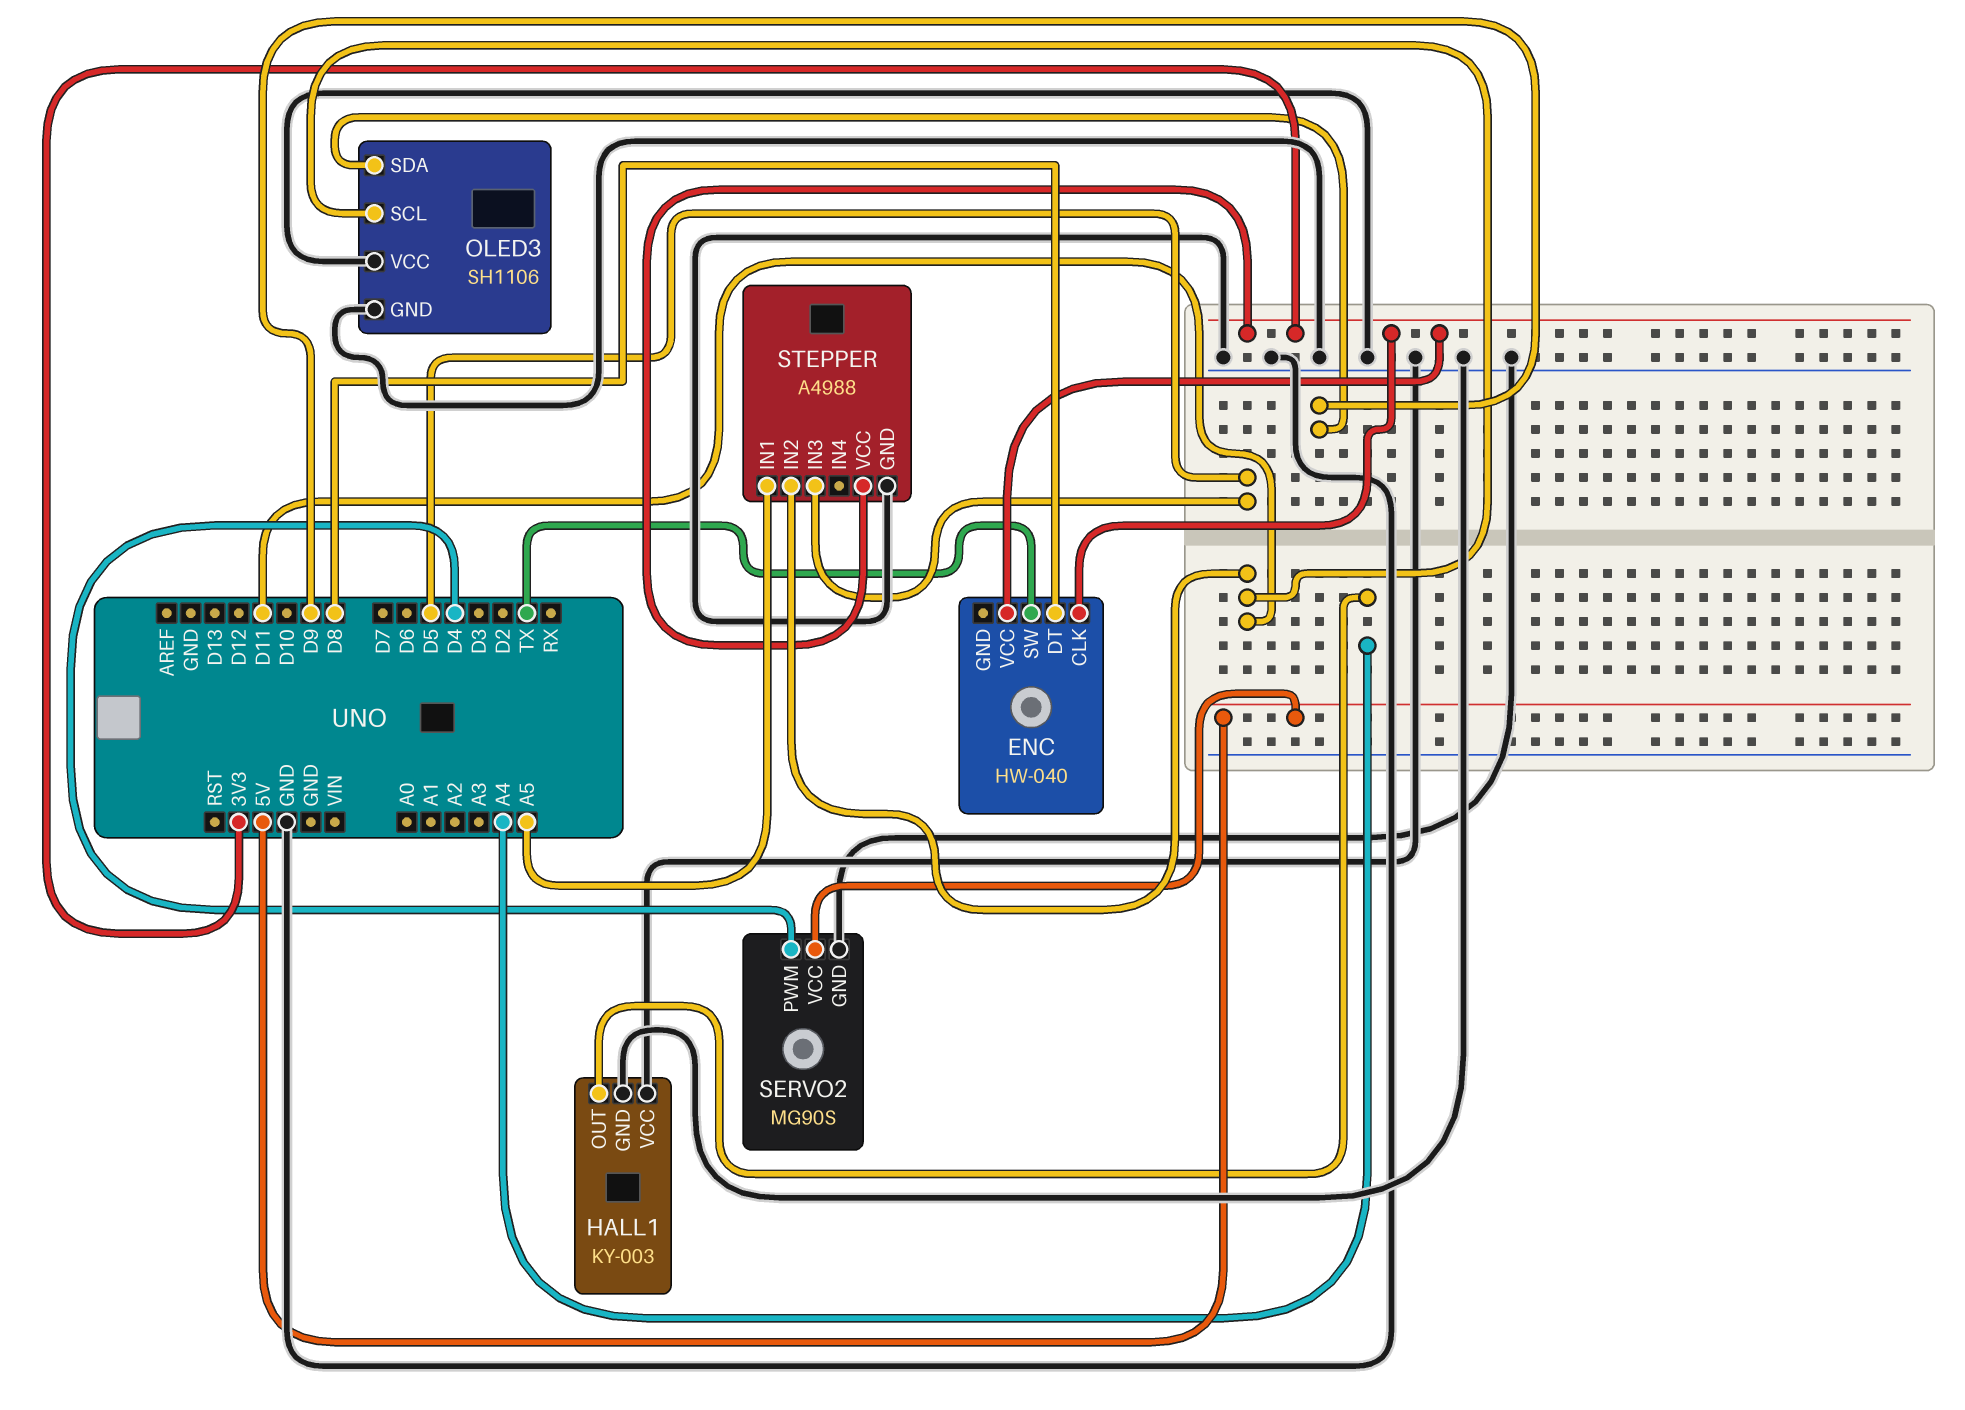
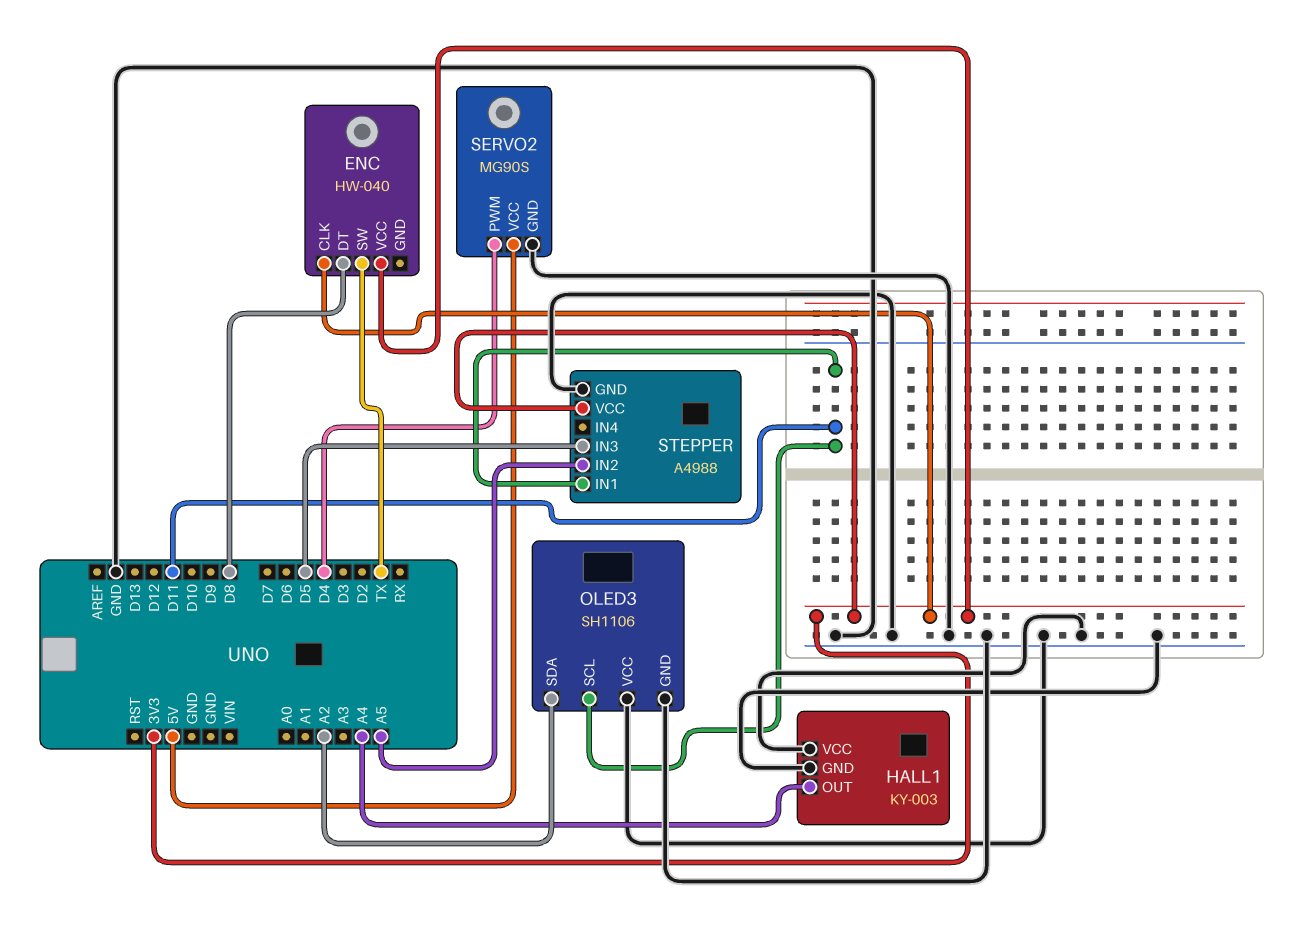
OLED3 pin SDA: D9 -> A2
STEPPER pin IN1: A5 -> D11
STEPPER pin IN2: D11 -> A5

